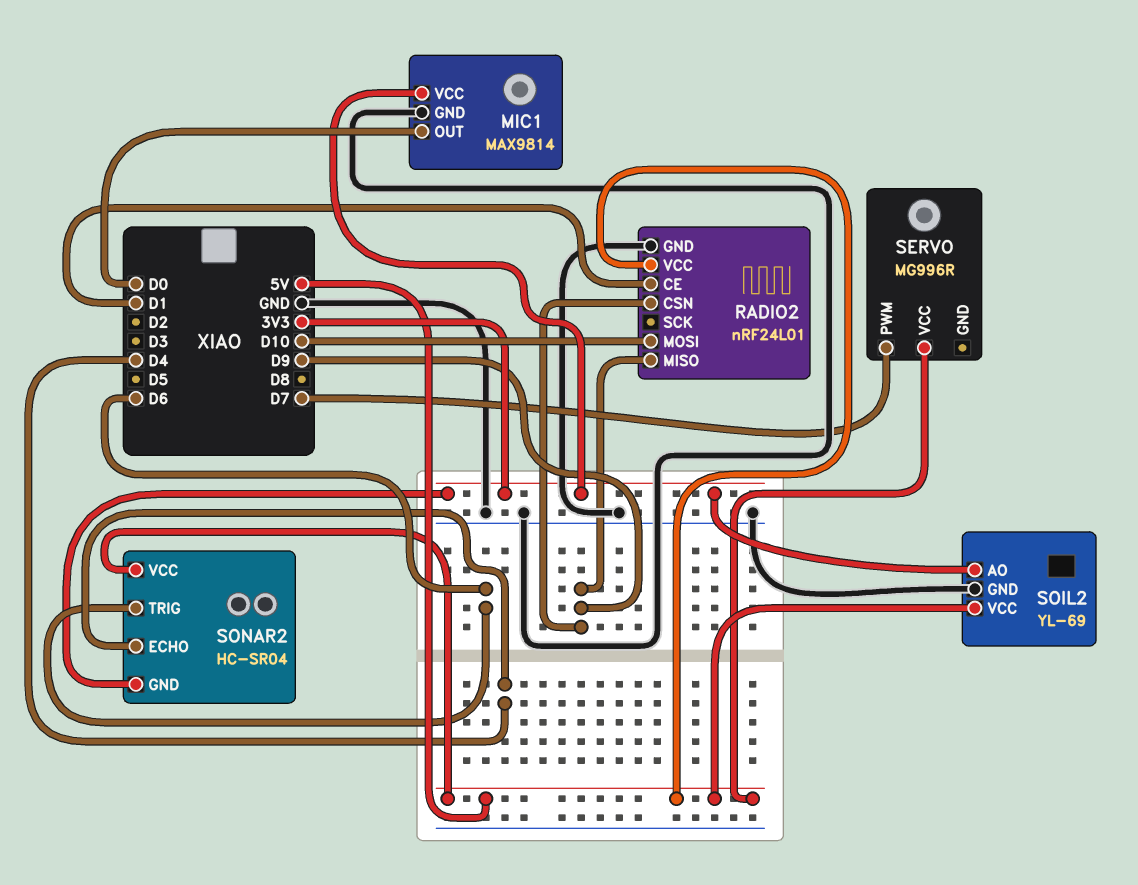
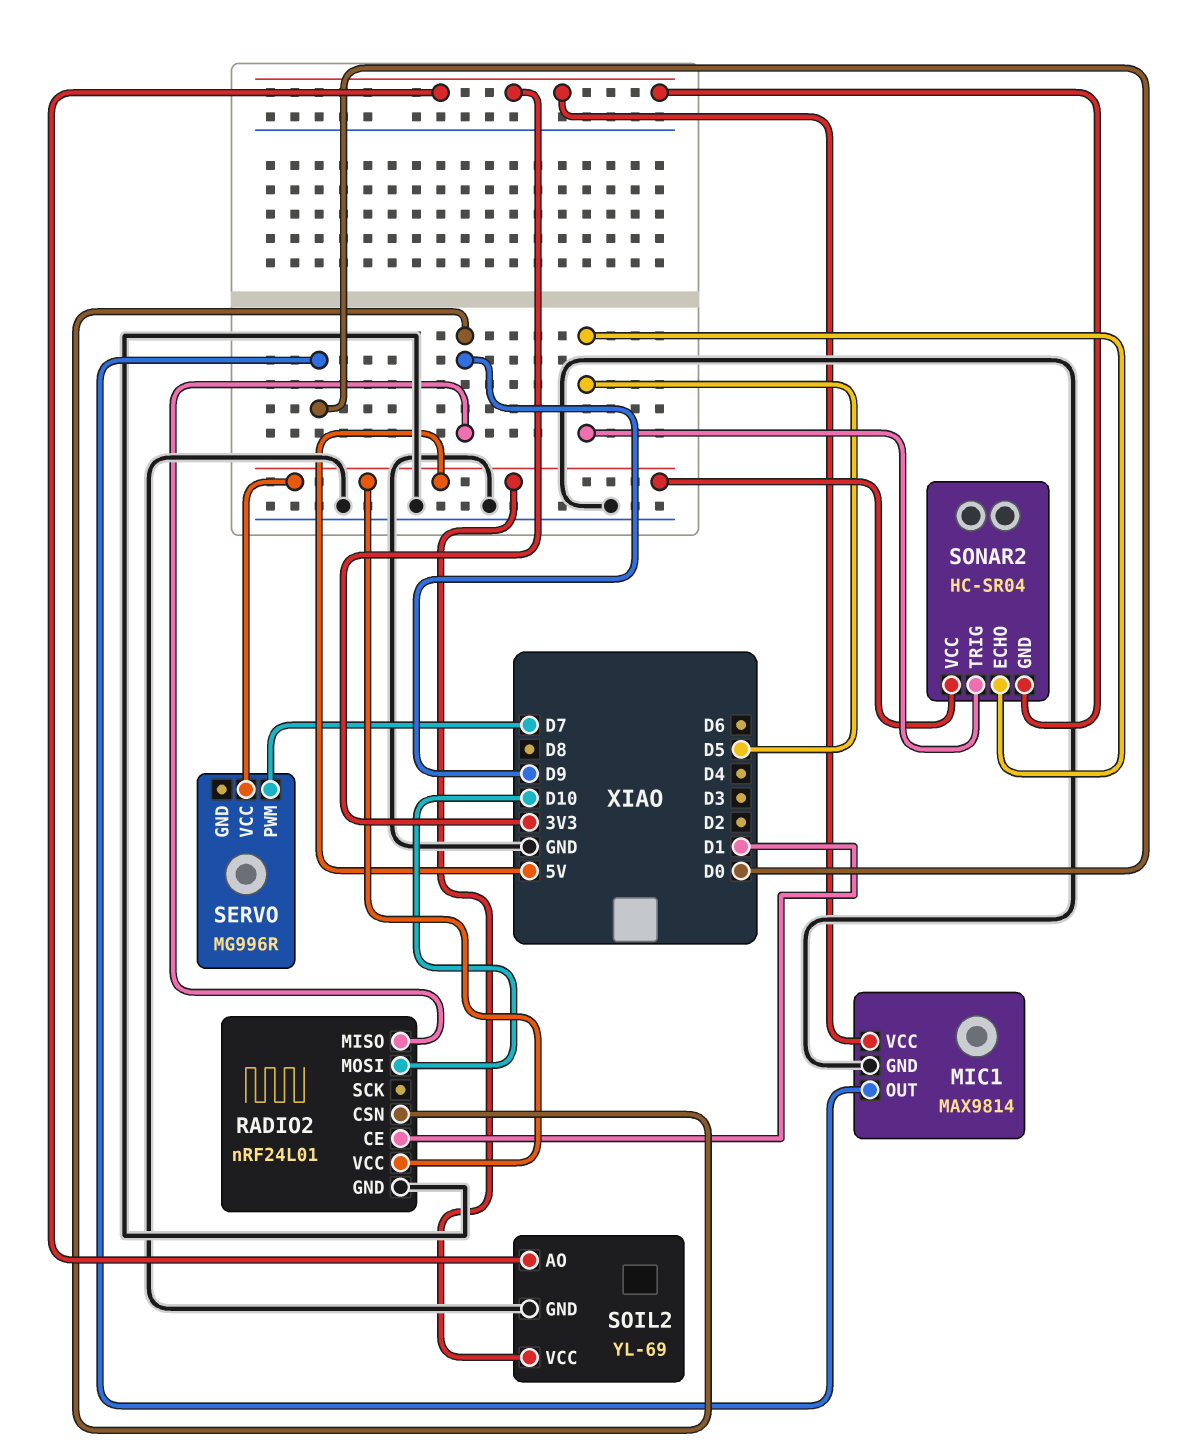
SONAR2 pin ECHO: D4 -> D5
SONAR2 pin TRIG: D6 -> D5

